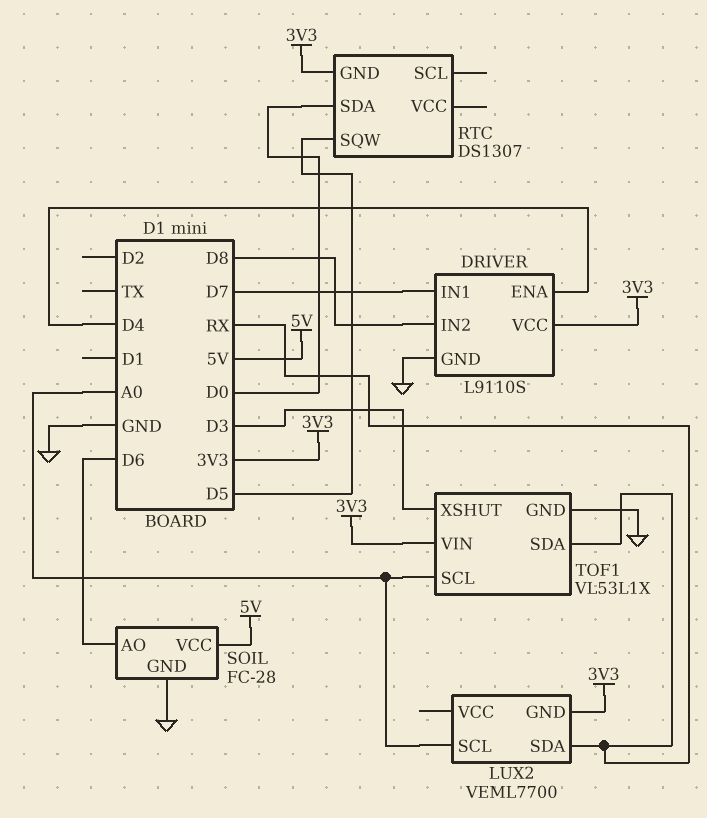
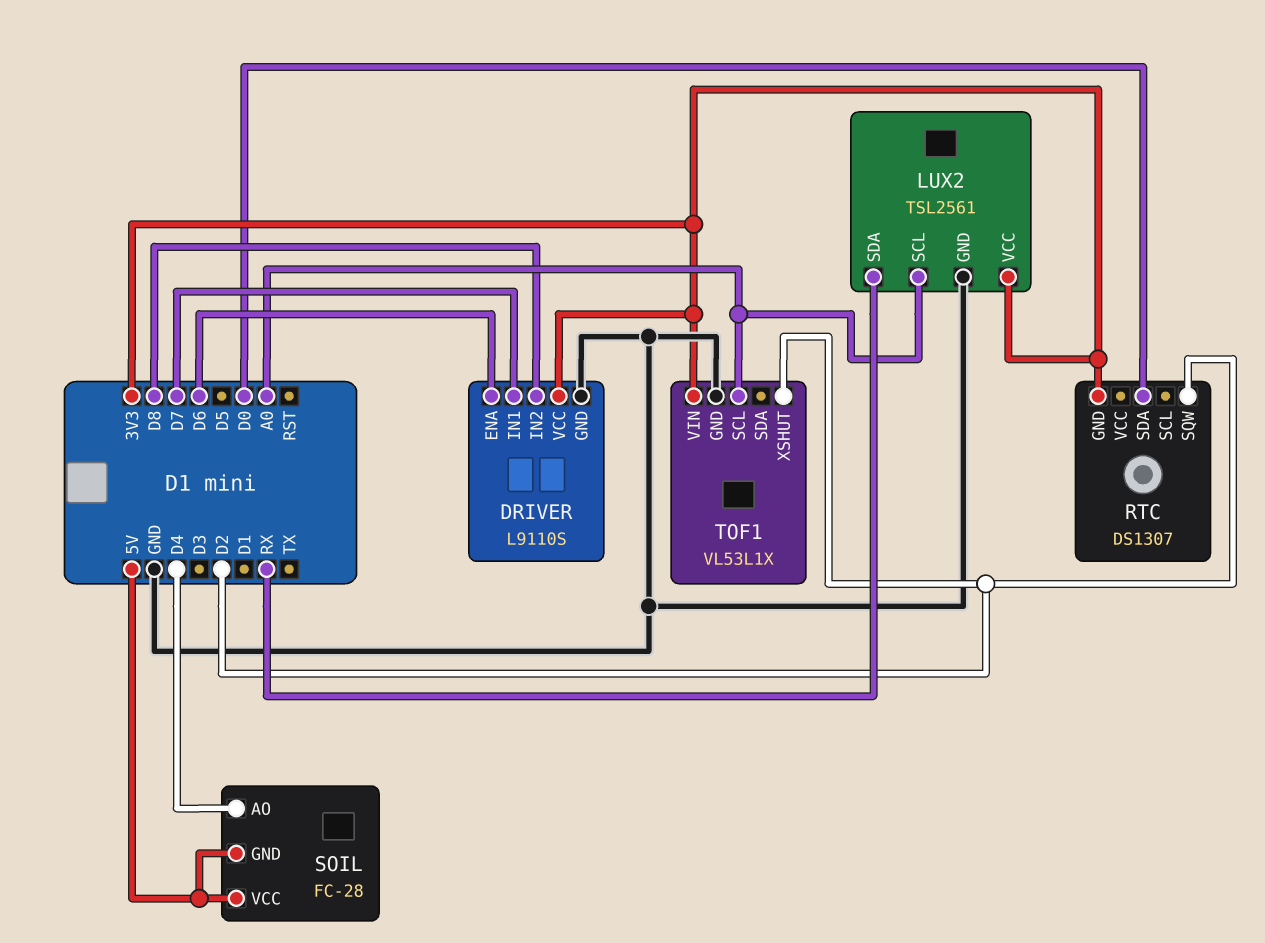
DRIVER pin ENA: D4 -> D6
LUX2: VEML7700 -> TSL2561
LUX2 pin GND: 3V3 -> GND
LUX2 pin VCC: none -> 3V3
RTC pin SQW: D5 -> D2
SOIL pin AO: D6 -> D4
SOIL pin GND: GND -> 5V
TOF1 pin SDA: RX -> none
TOF1 pin XSHUT: D3 -> D2

